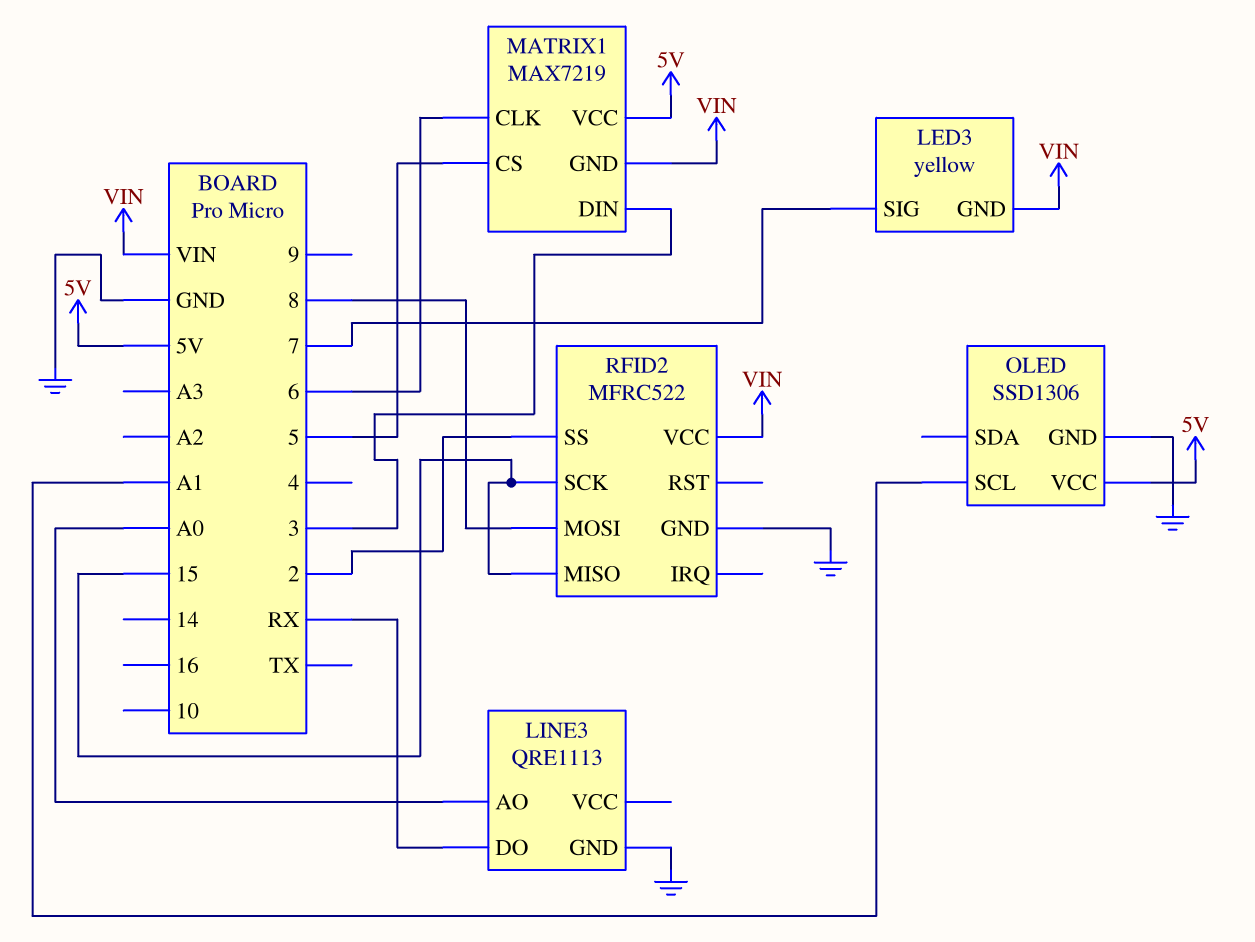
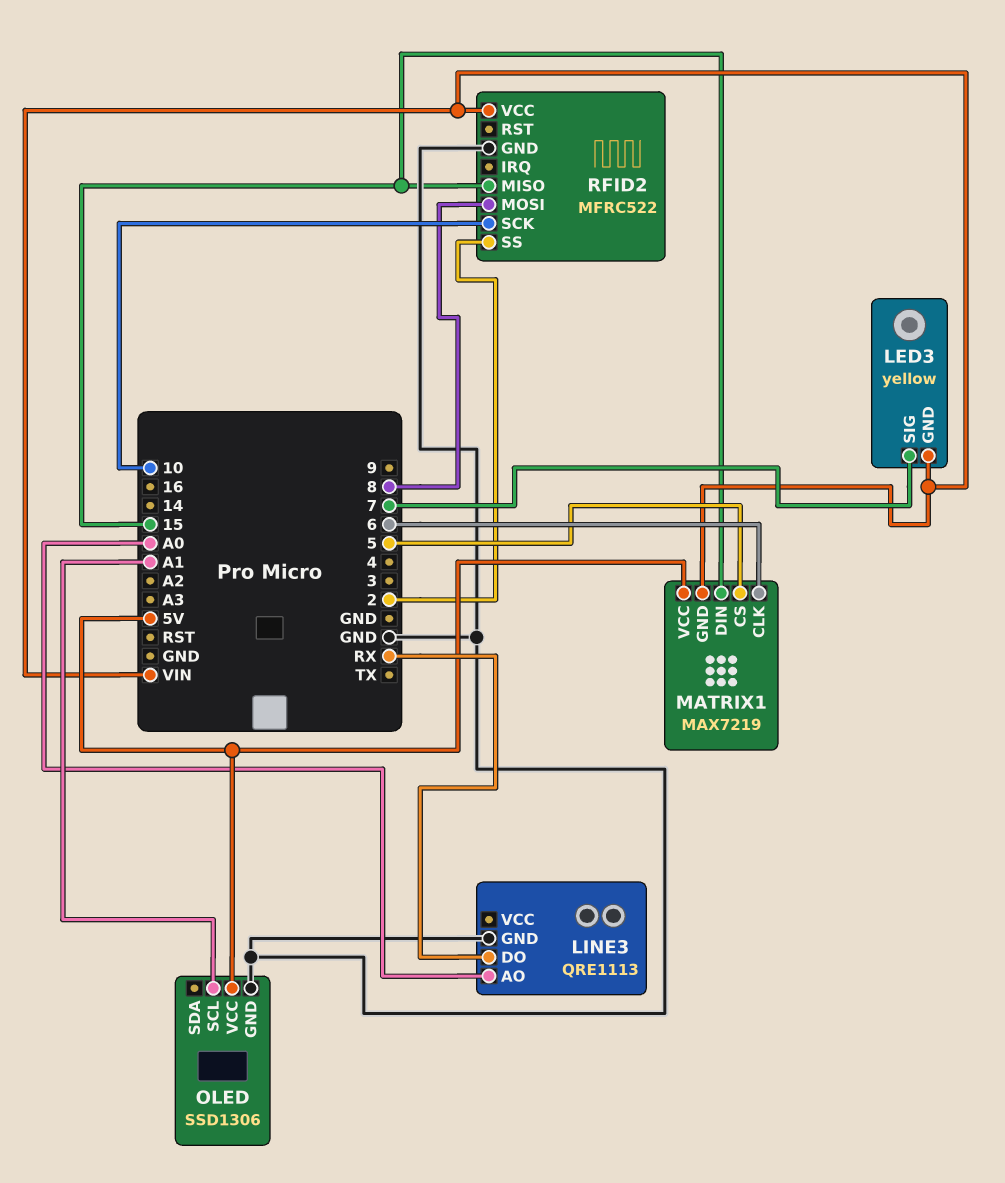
MATRIX1 pin DIN: 3 -> 15
RFID2 pin SCK: 15 -> 10

